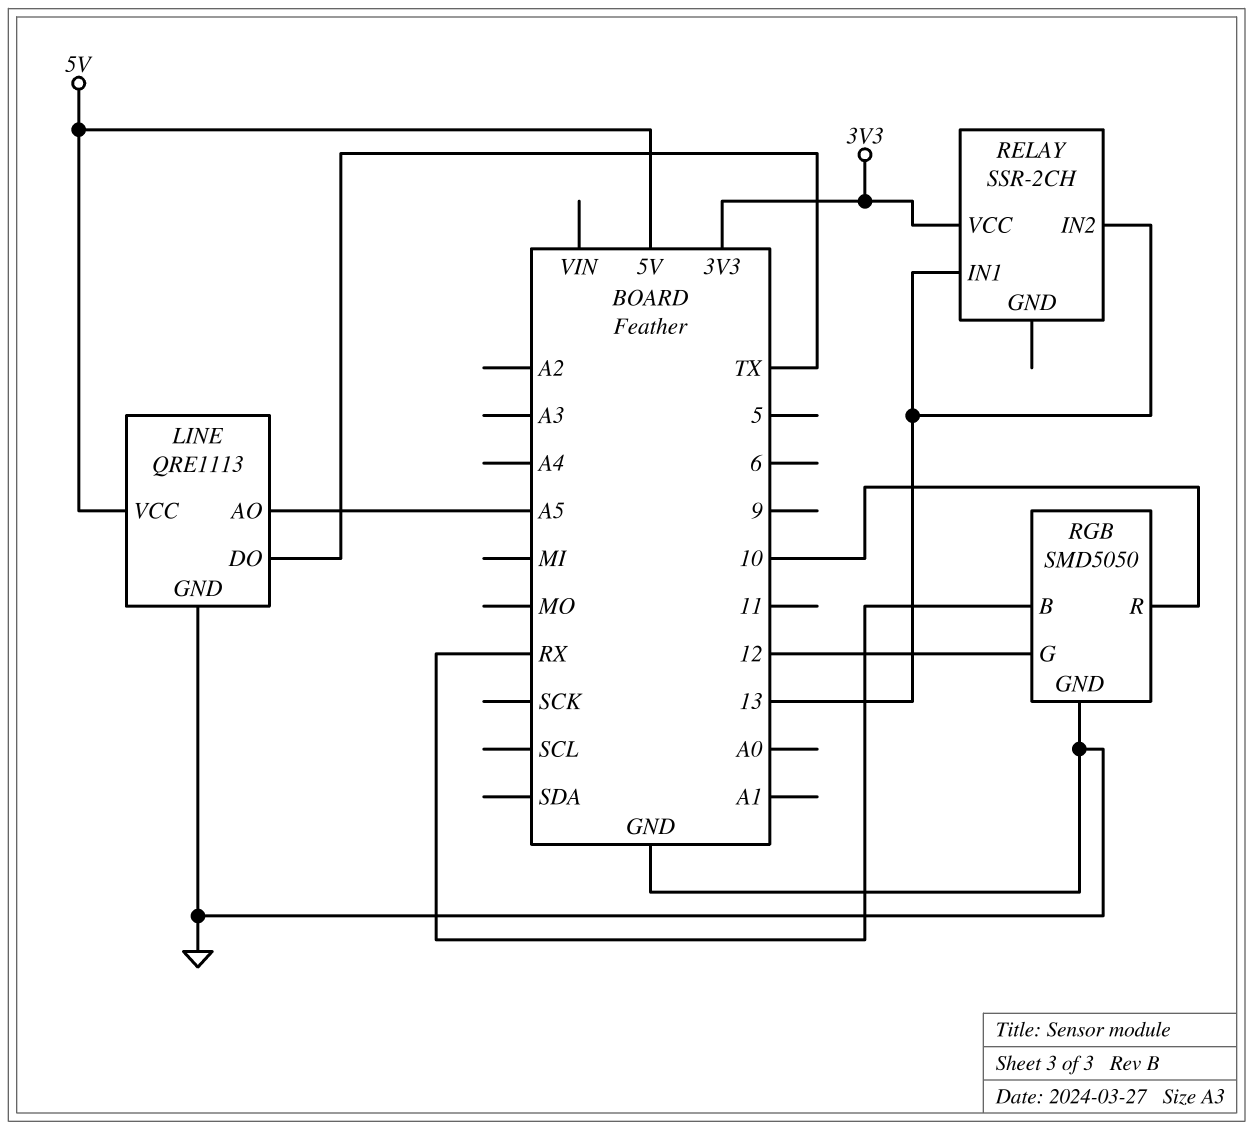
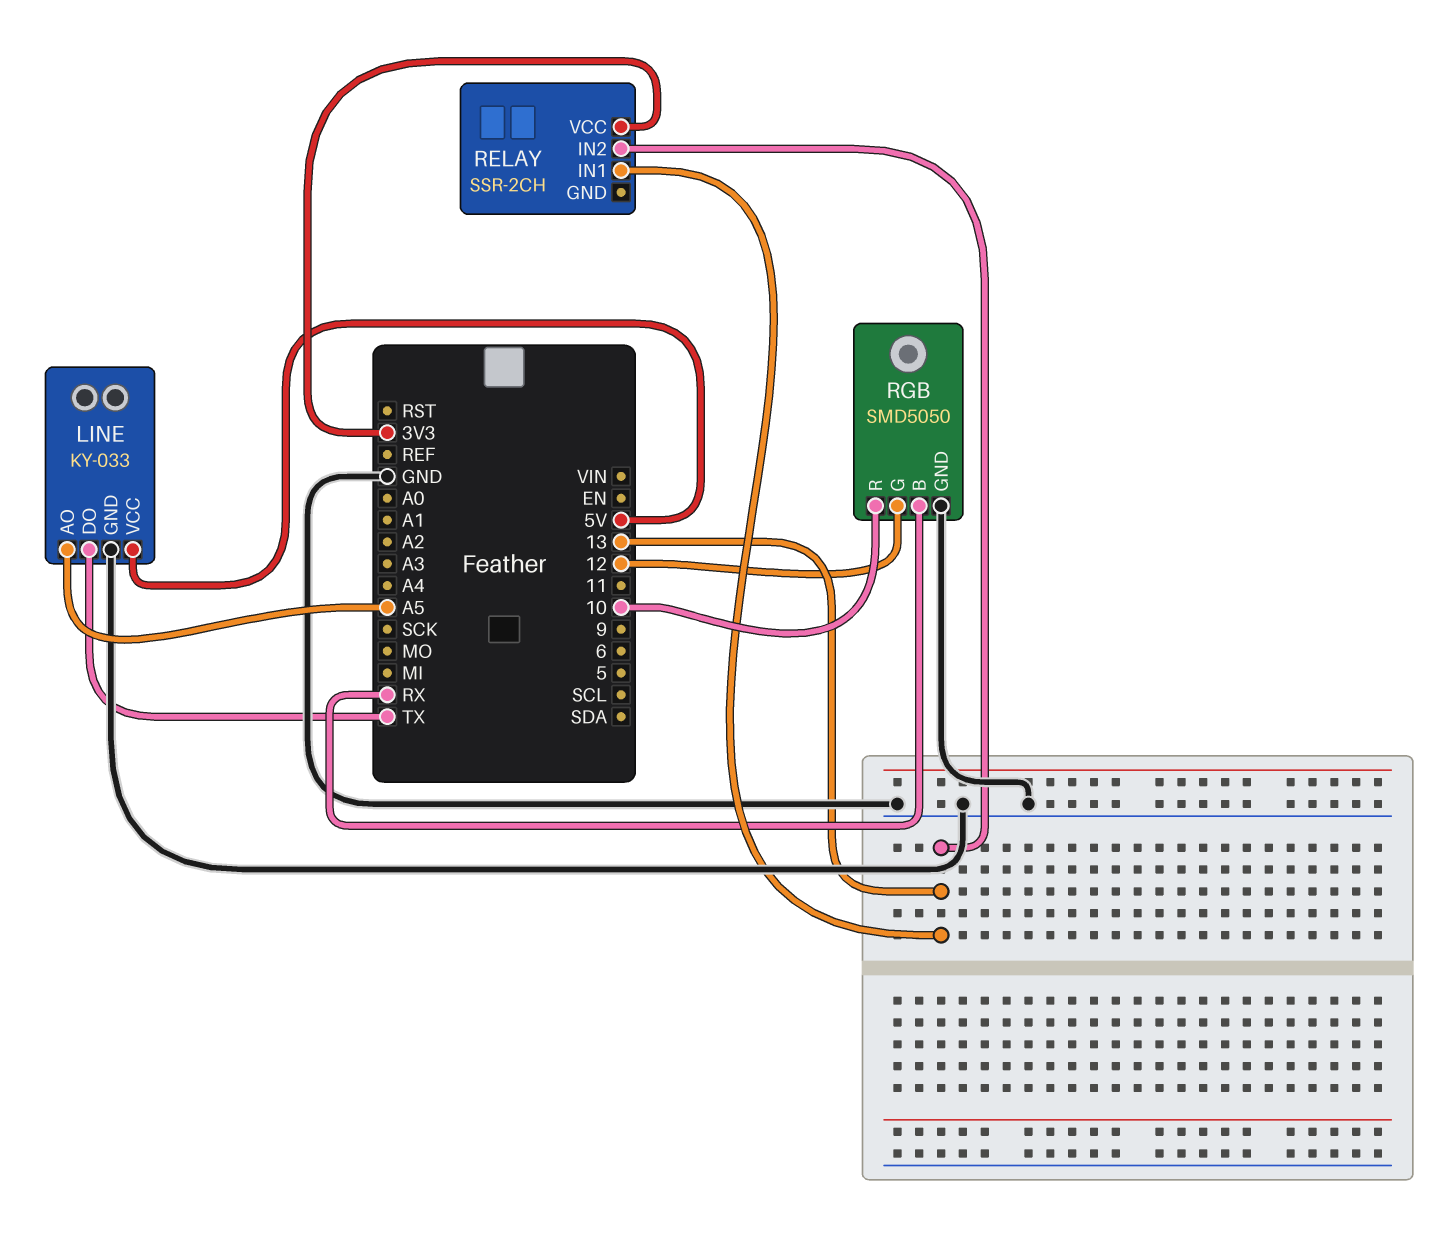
LINE: QRE1113 -> KY-033

